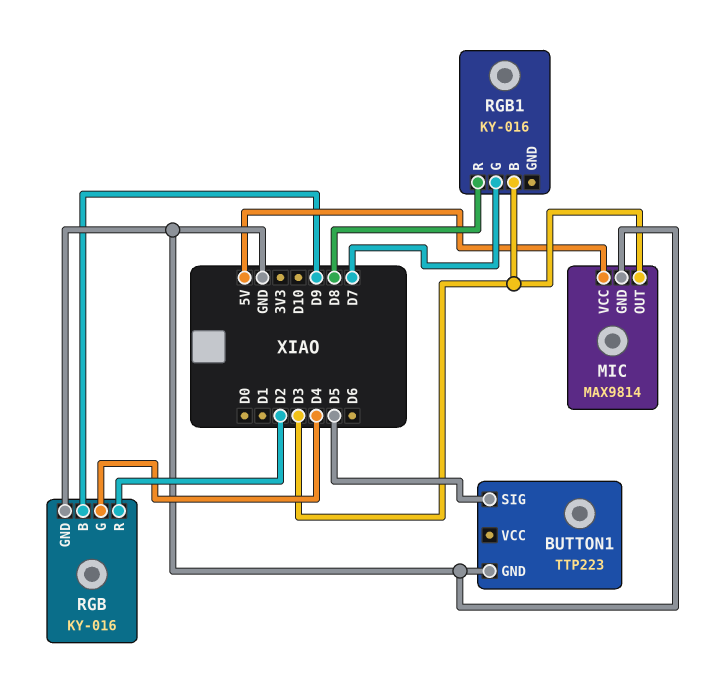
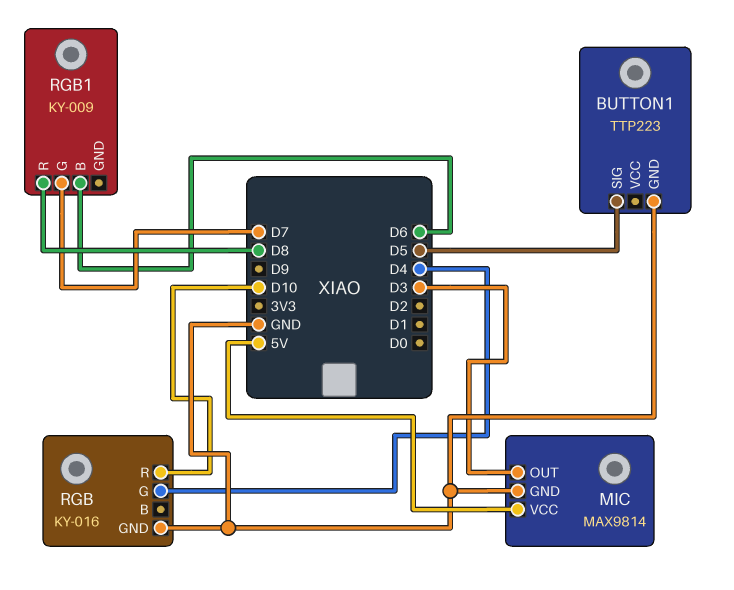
RGB pin B: D9 -> none
RGB pin R: D2 -> D10
RGB1: KY-016 -> KY-009
RGB1 pin B: D3 -> D6

